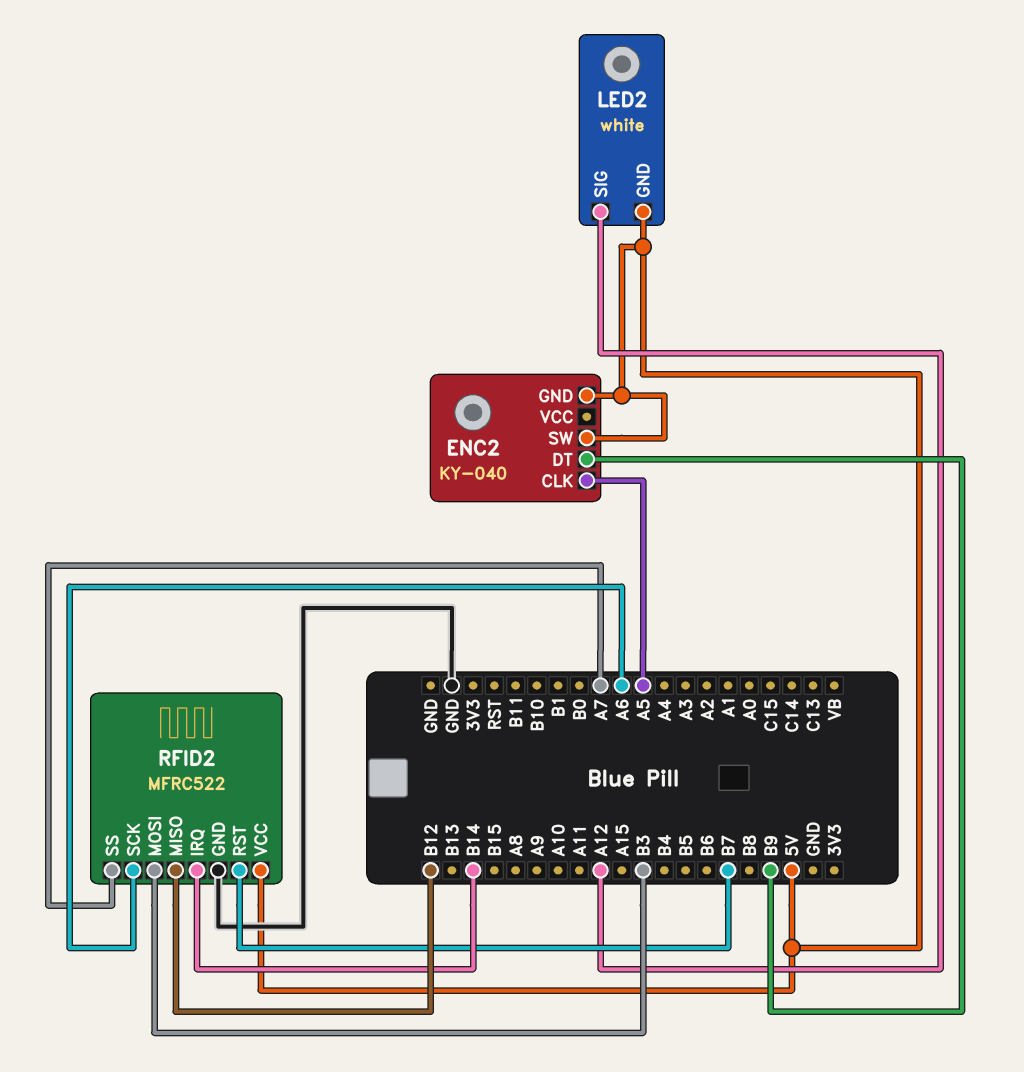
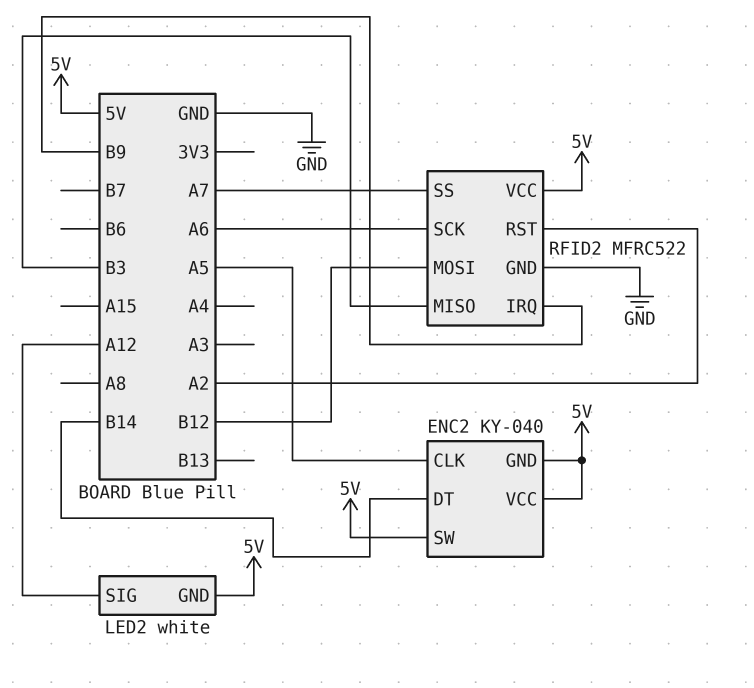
ENC2 pin DT: B9 -> B14
ENC2 pin VCC: none -> 5V
RFID2 pin IRQ: B14 -> B9
RFID2 pin MISO: B12 -> B3
RFID2 pin MOSI: B3 -> B12
RFID2 pin RST: B7 -> A2

